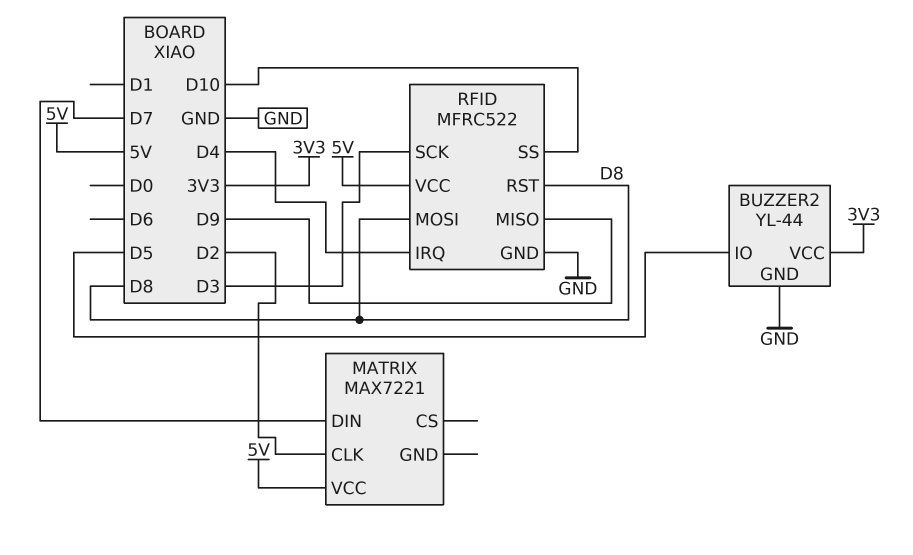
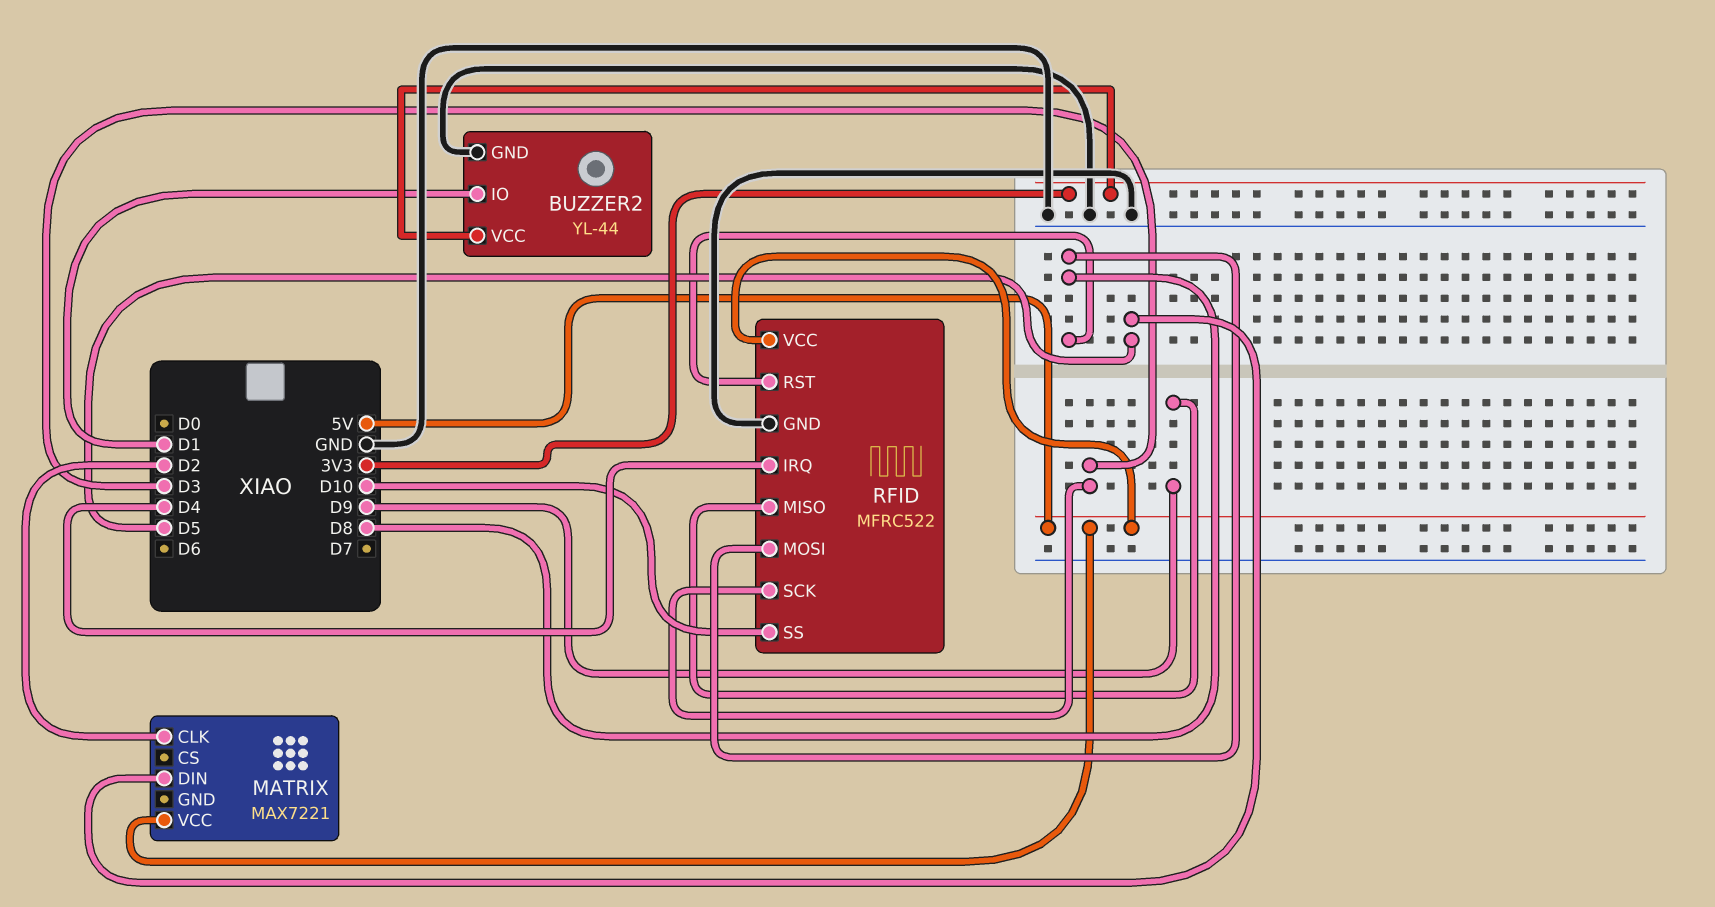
BUZZER2 pin IO: D5 -> D1
MATRIX pin DIN: D7 -> D5

